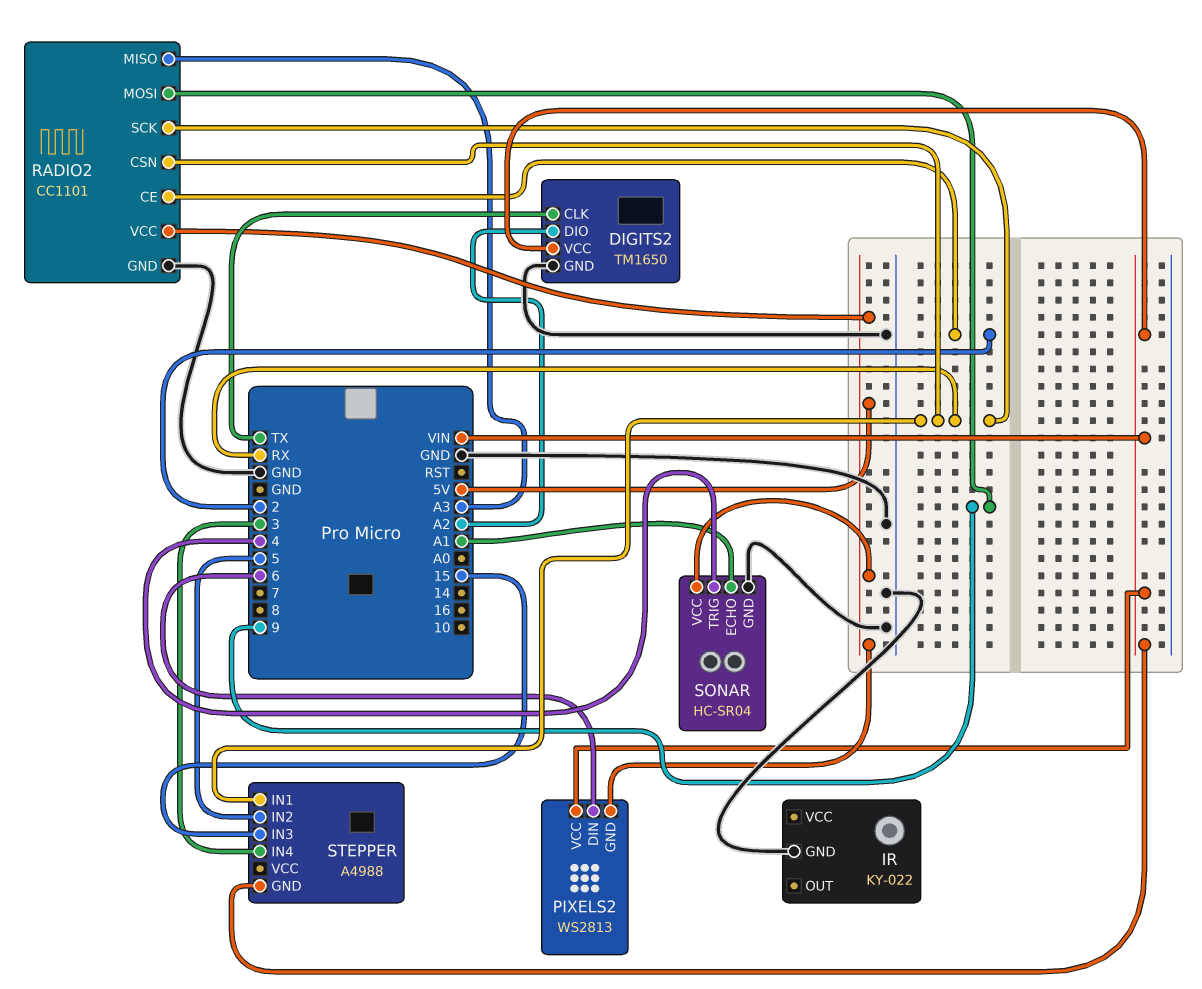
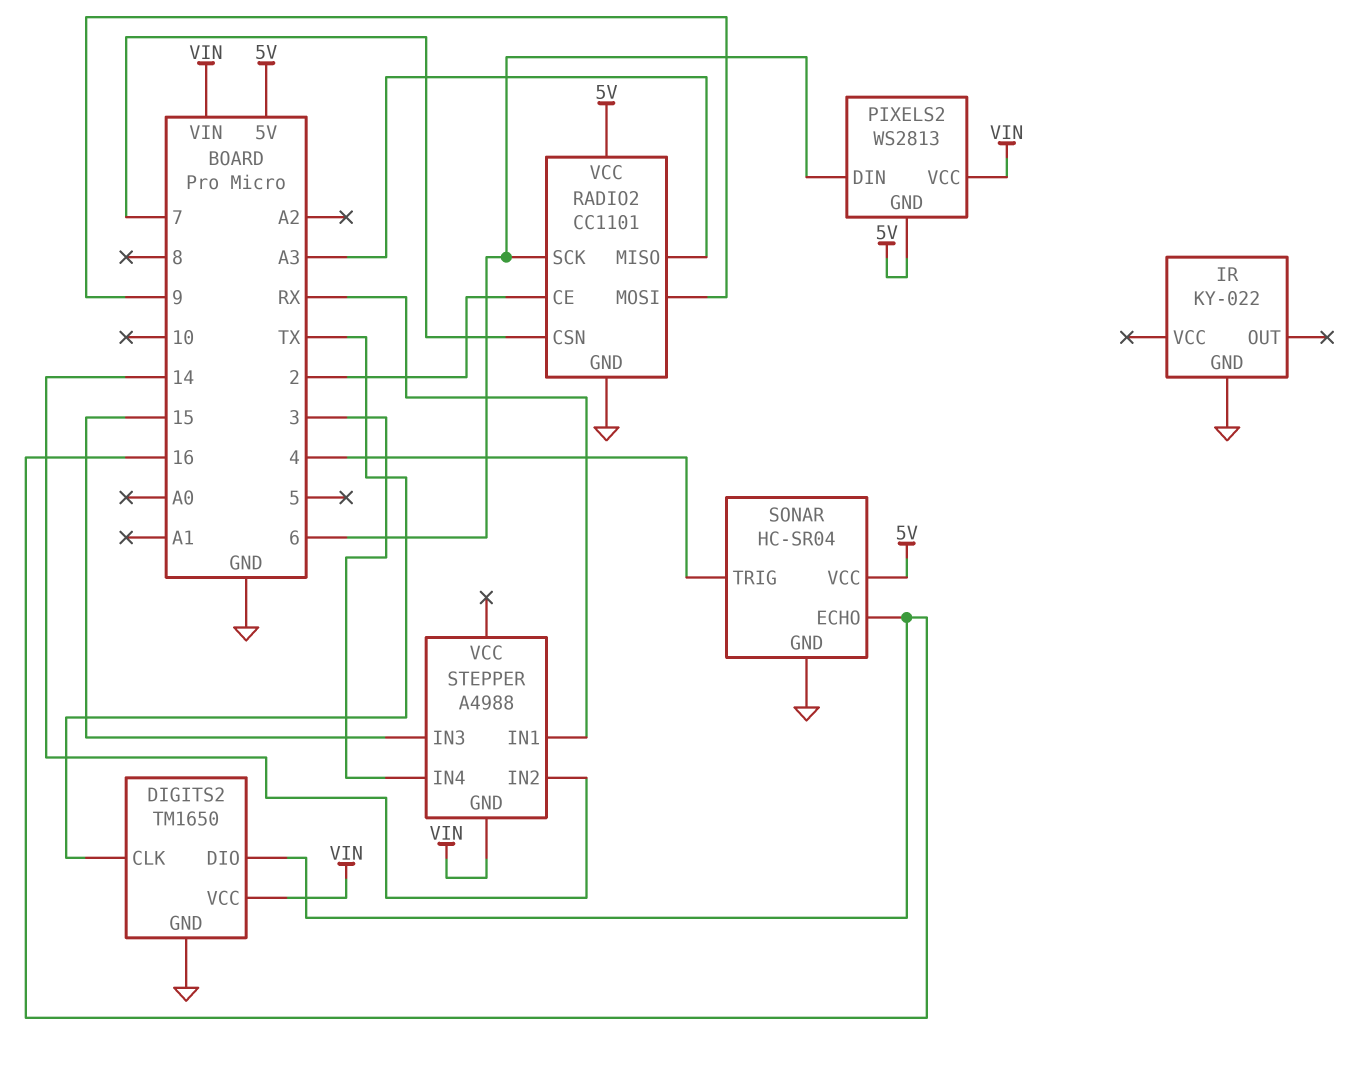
DIGITS2 pin DIO: A2 -> 16
RADIO2 pin CSN: RX -> 7
RADIO2 pin SCK: RX -> 6
SONAR pin ECHO: A1 -> 16
STEPPER pin IN2: 5 -> 14

